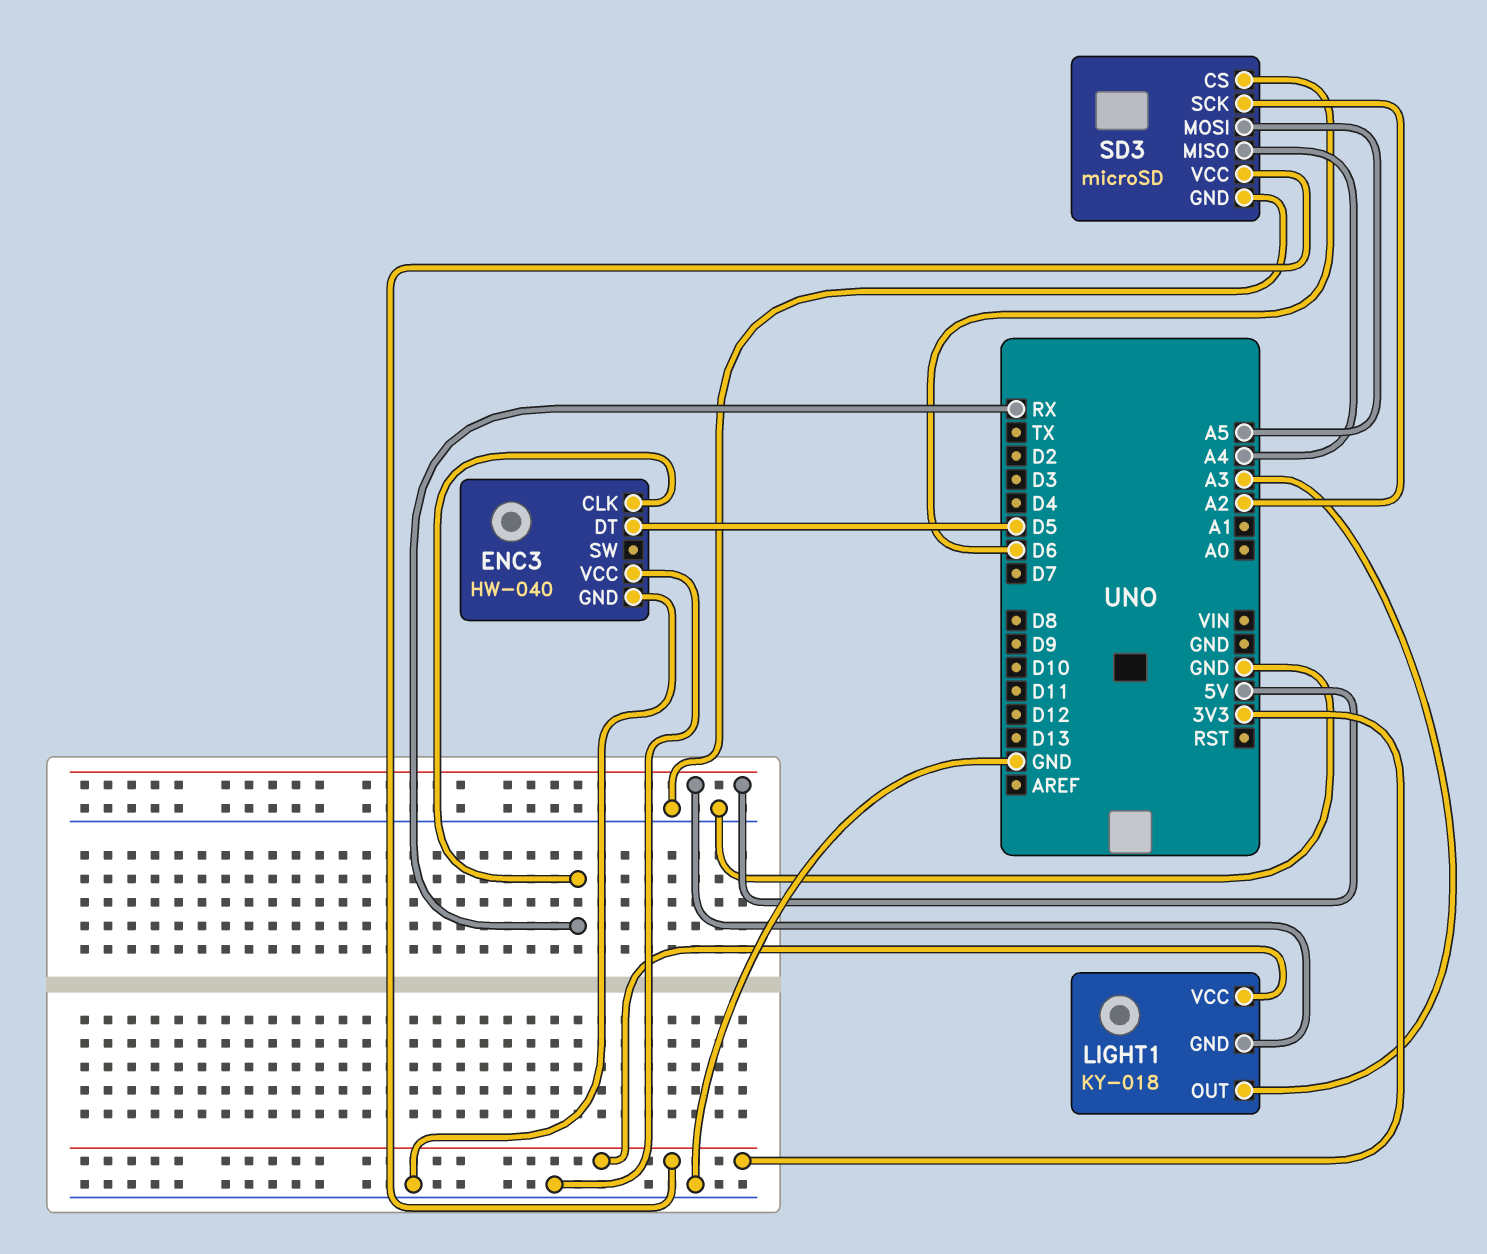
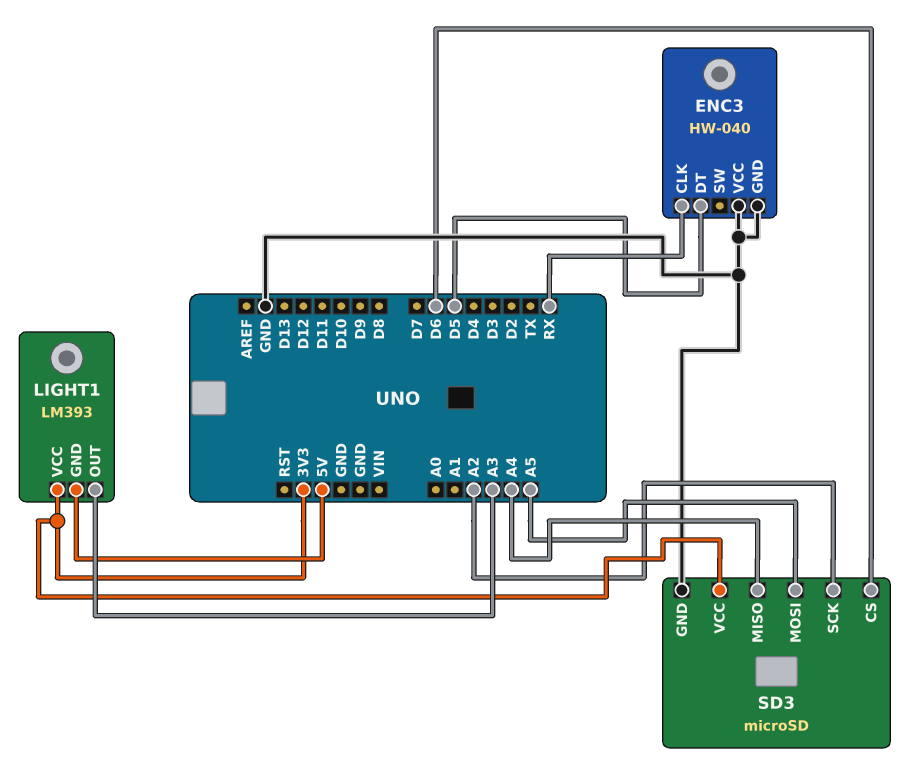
LIGHT1: KY-018 -> LM393

